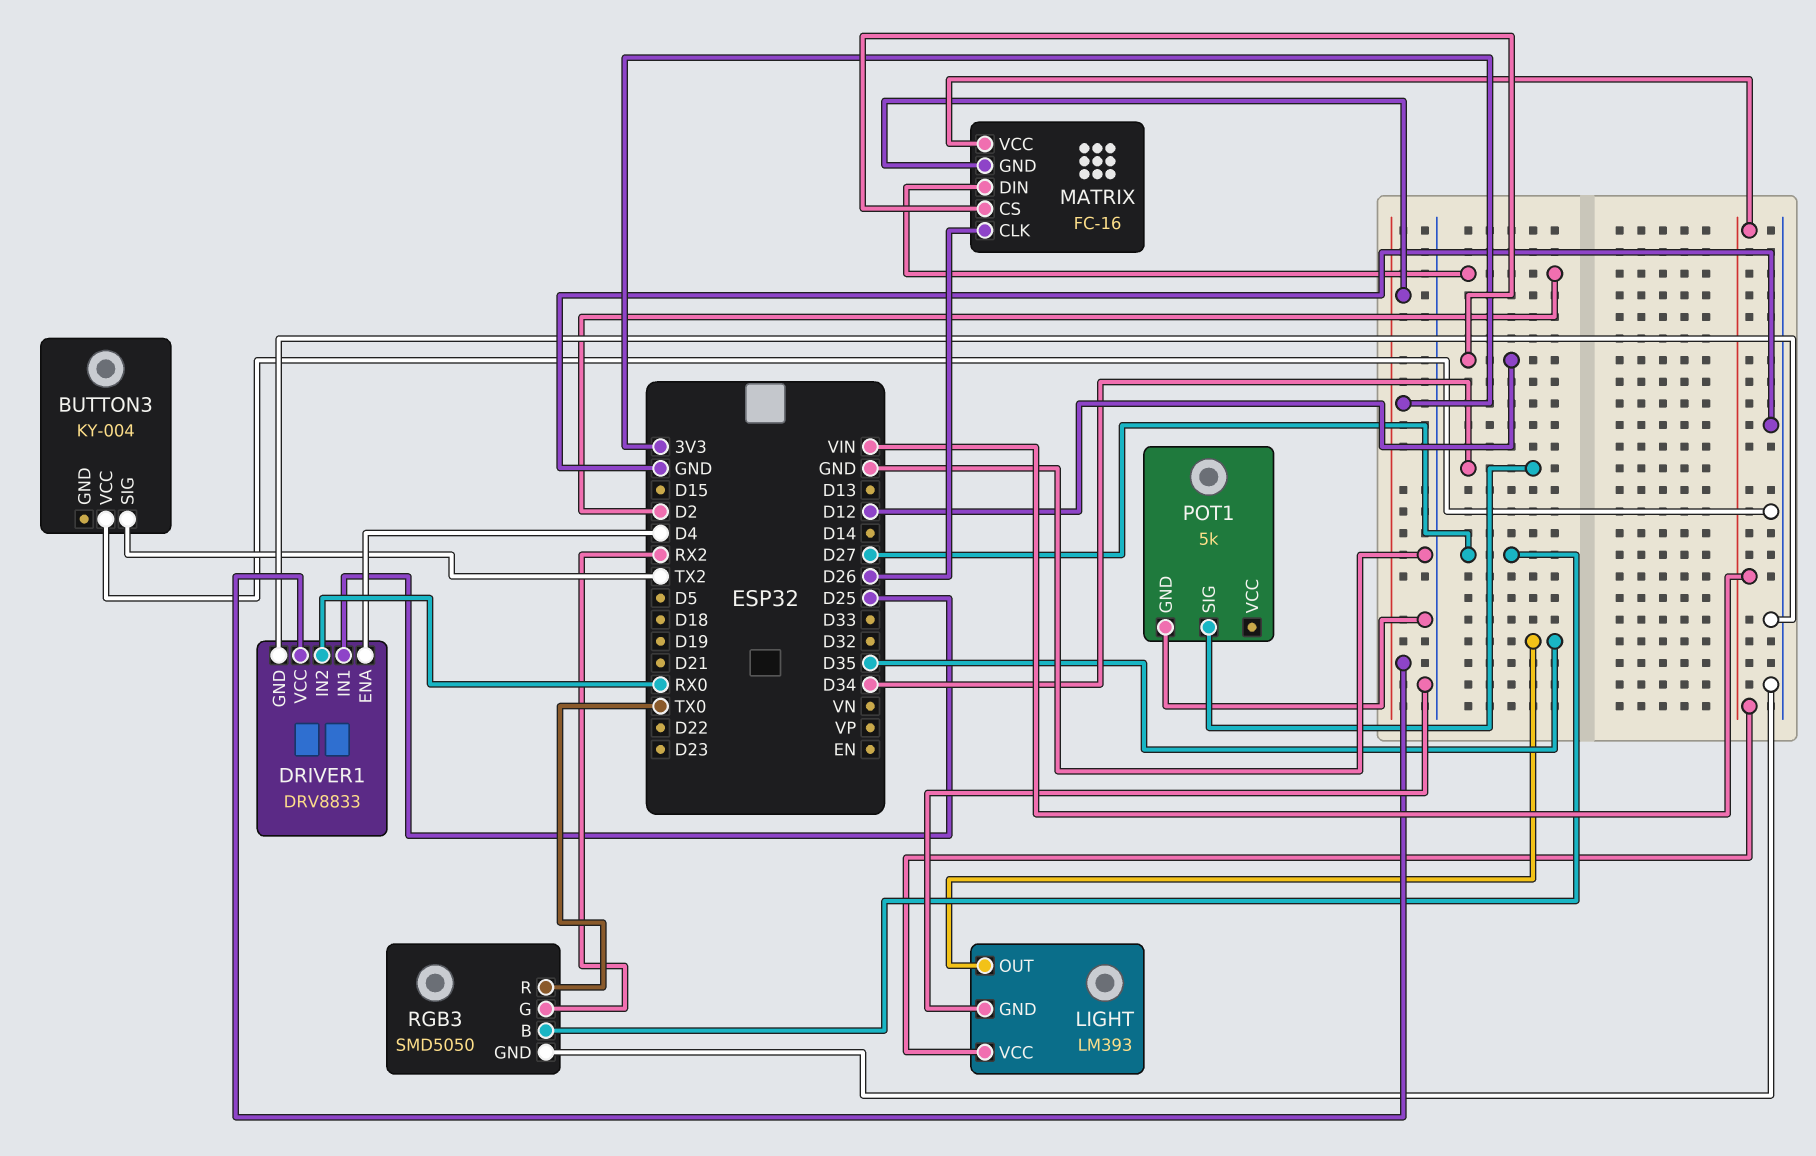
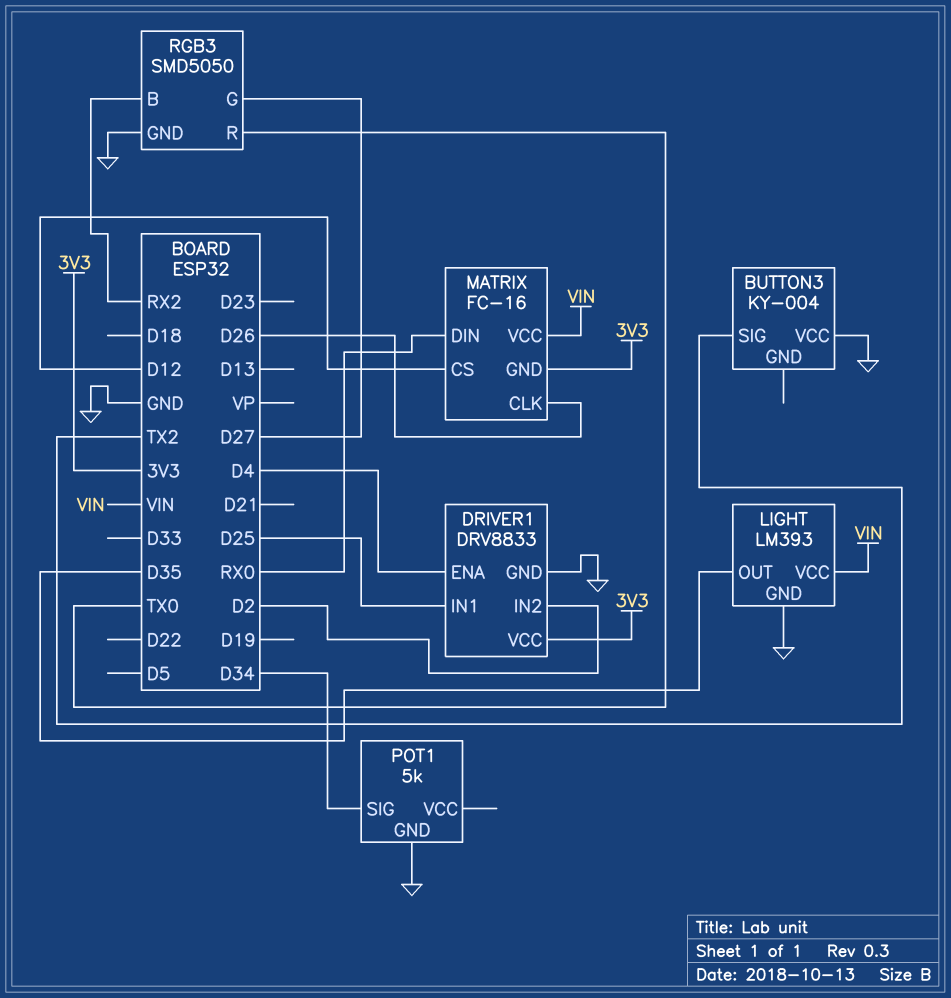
DRIVER1 pin IN2: RX0 -> D2
MATRIX pin DIN: D2 -> RX0
RGB3 pin B: D27 -> RX2
RGB3 pin G: RX2 -> D27

